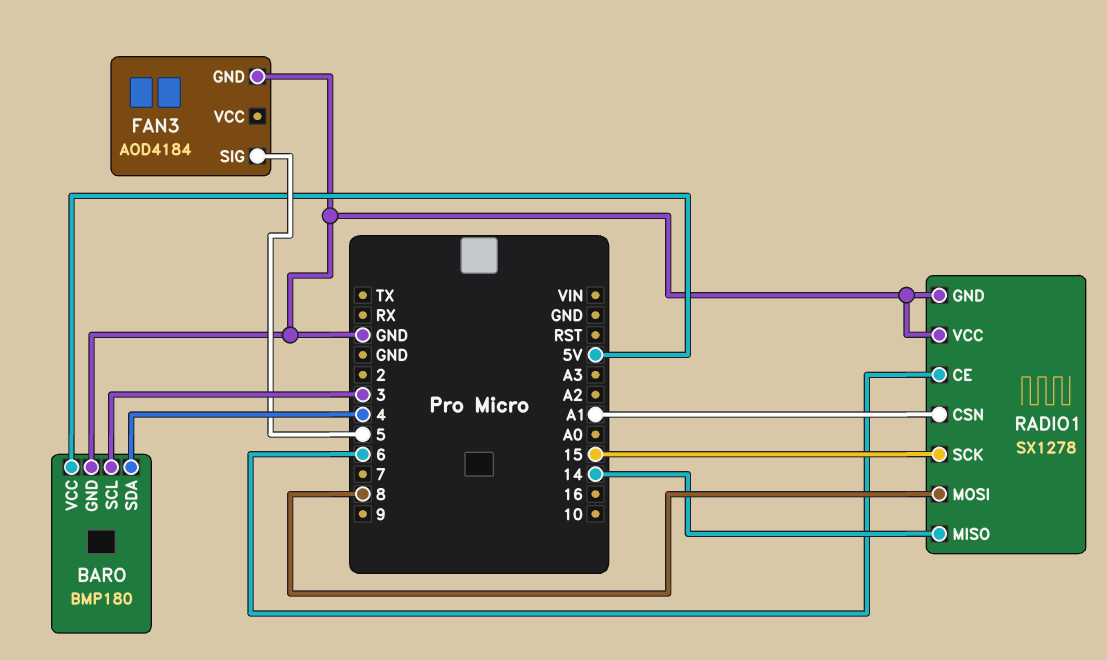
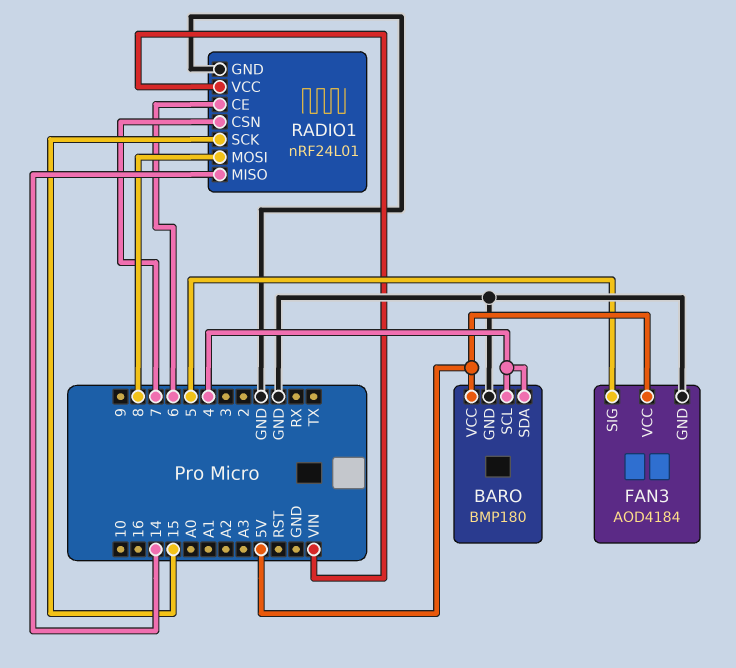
BARO pin SCL: 3 -> 4
FAN3 pin VCC: none -> 5V
RADIO1: SX1278 -> nRF24L01
RADIO1 pin CSN: A1 -> 7
RADIO1 pin VCC: GND -> VIN

